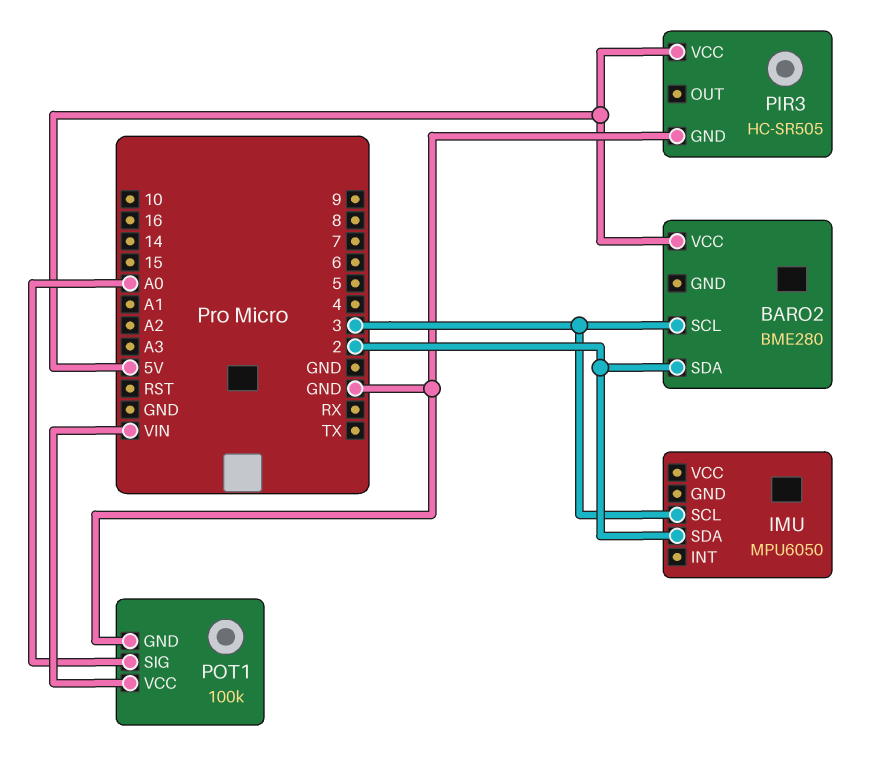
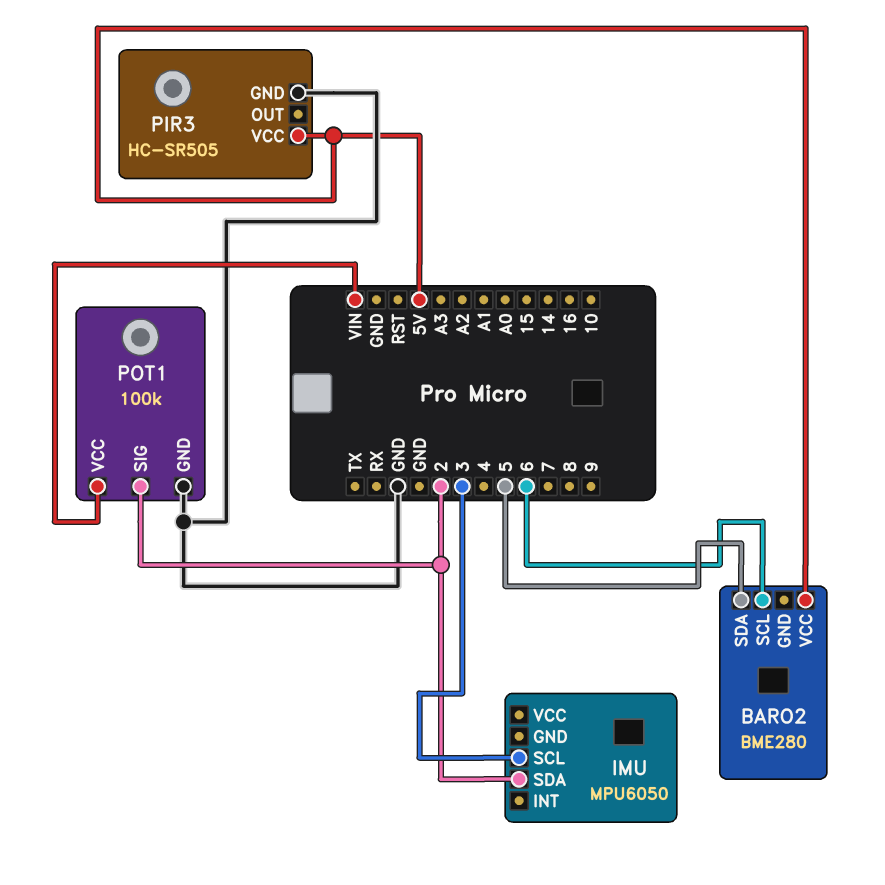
BARO2 pin SCL: 3 -> 6
BARO2 pin SDA: 2 -> 5
POT1 pin SIG: A0 -> 2

